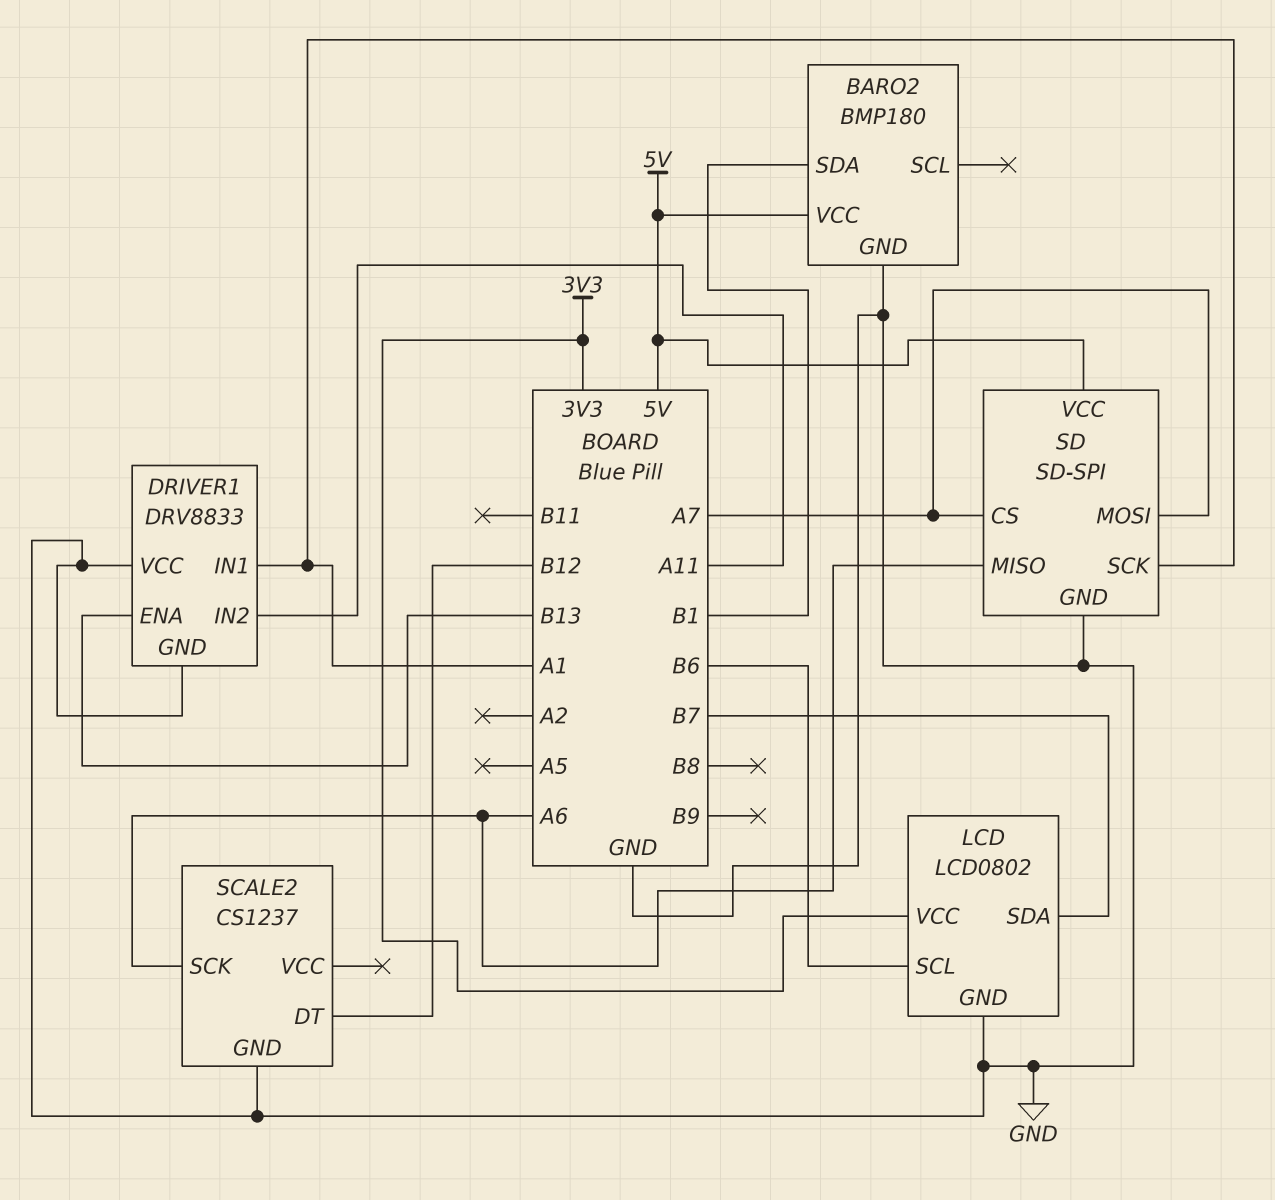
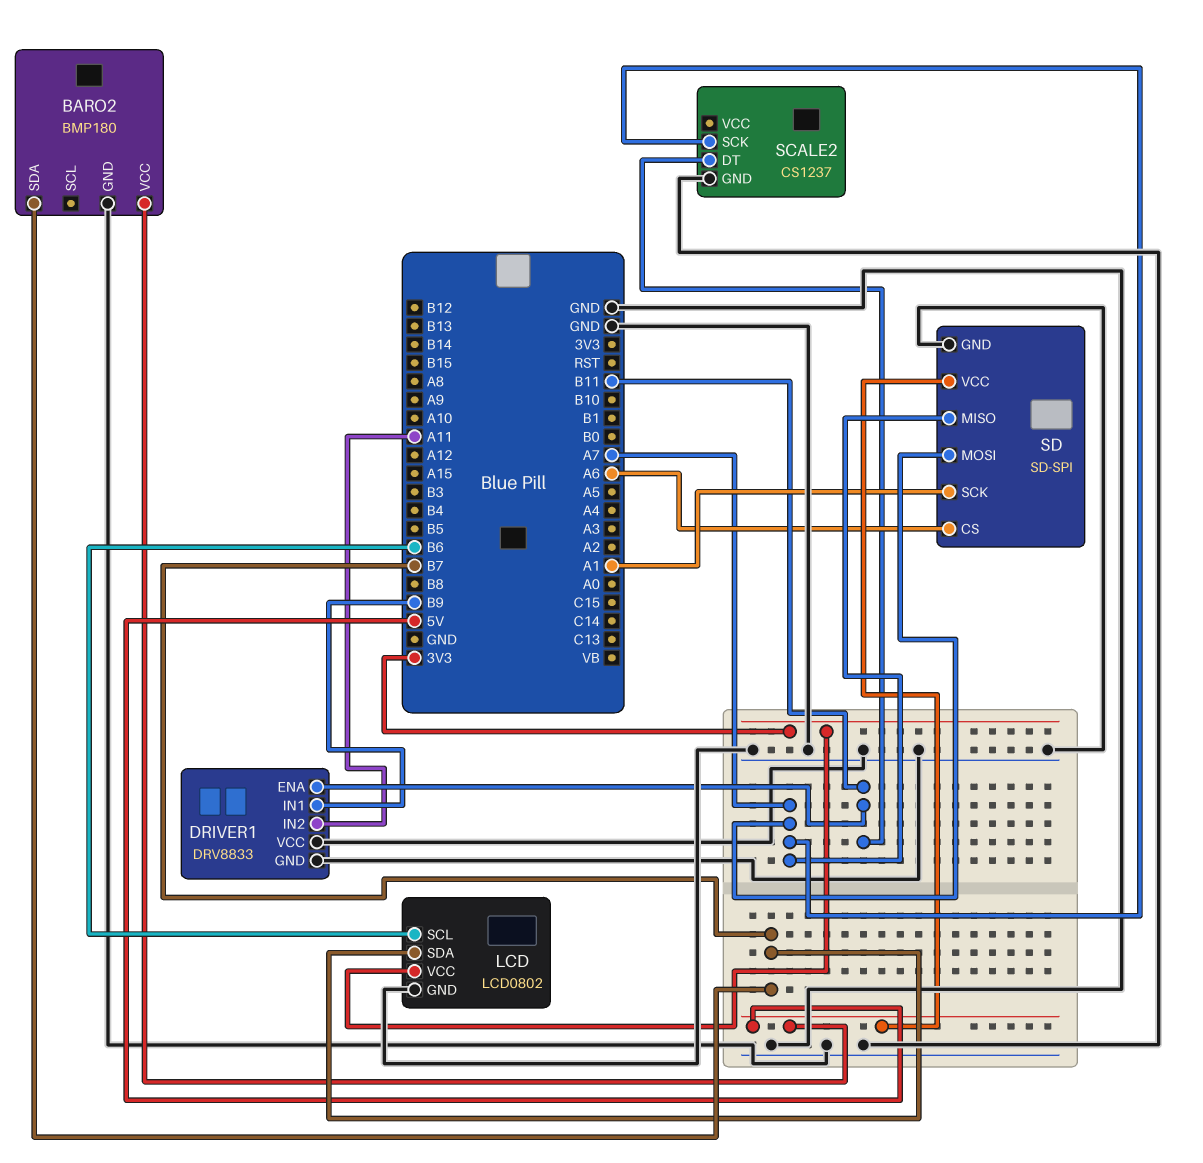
BARO2 pin SDA: B1 -> B7
DRIVER1 pin ENA: B13 -> B11
DRIVER1 pin IN1: A1 -> B9
SCALE2 pin DT: B12 -> B11
SCALE2 pin SCK: A6 -> A7
SD pin CS: A7 -> A6
SD pin MISO: A6 -> A7

